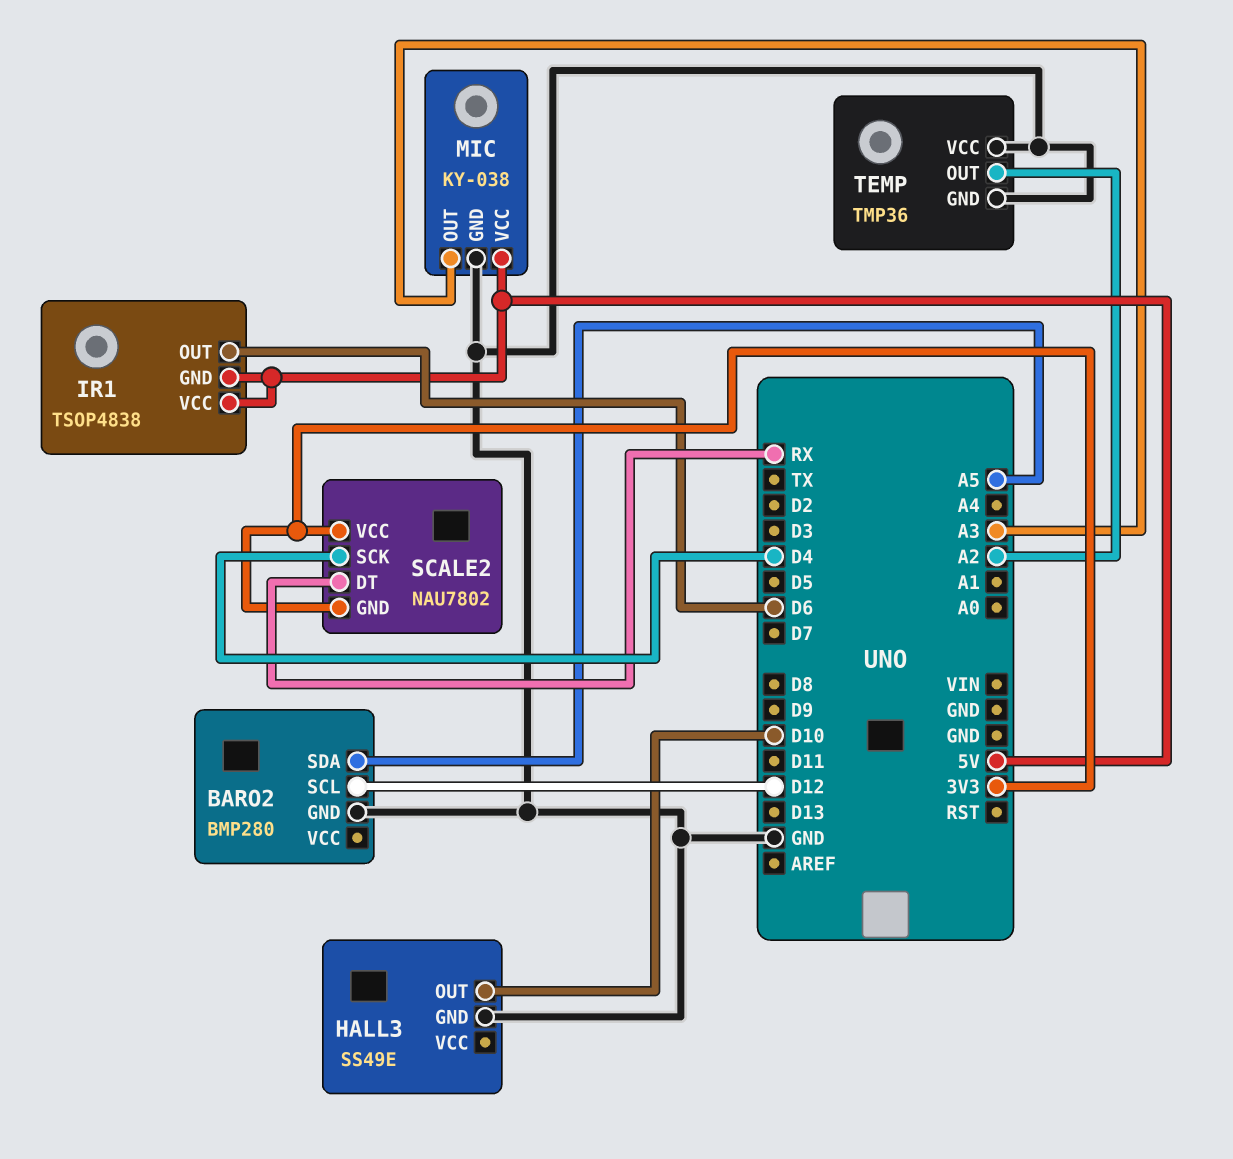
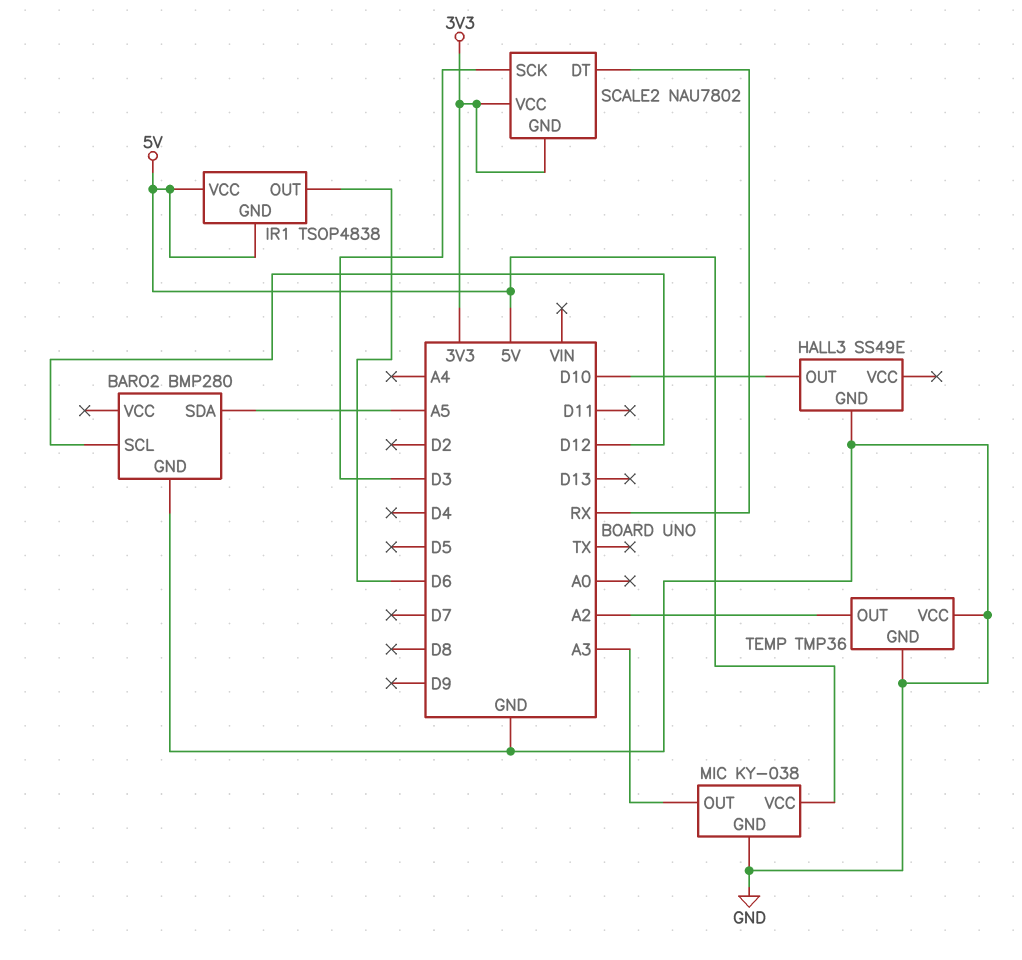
SCALE2 pin SCK: D4 -> D3

